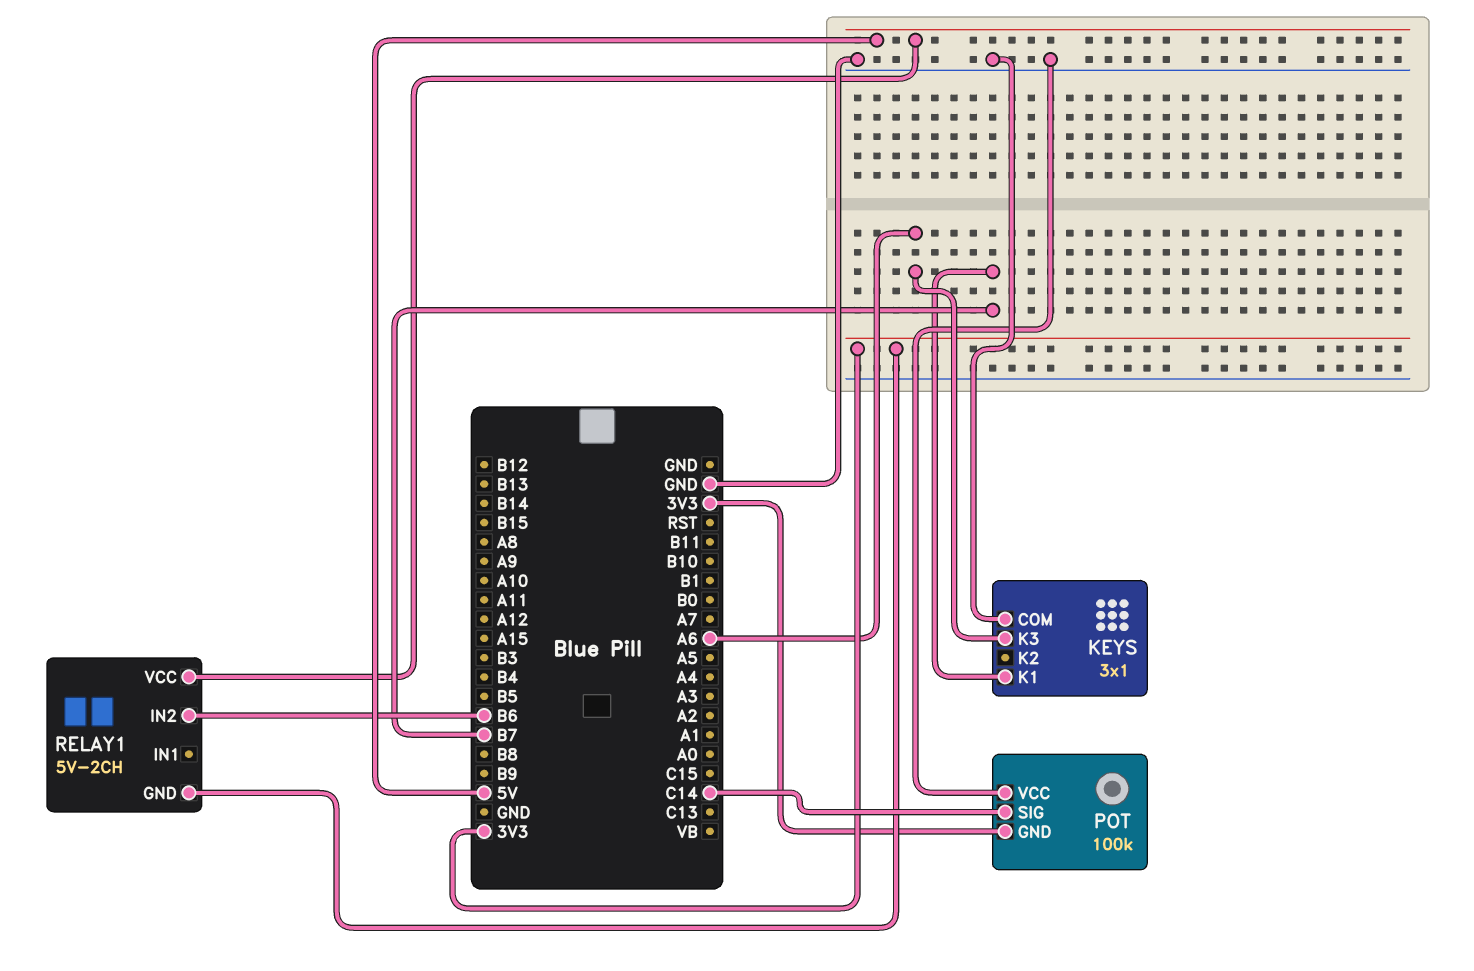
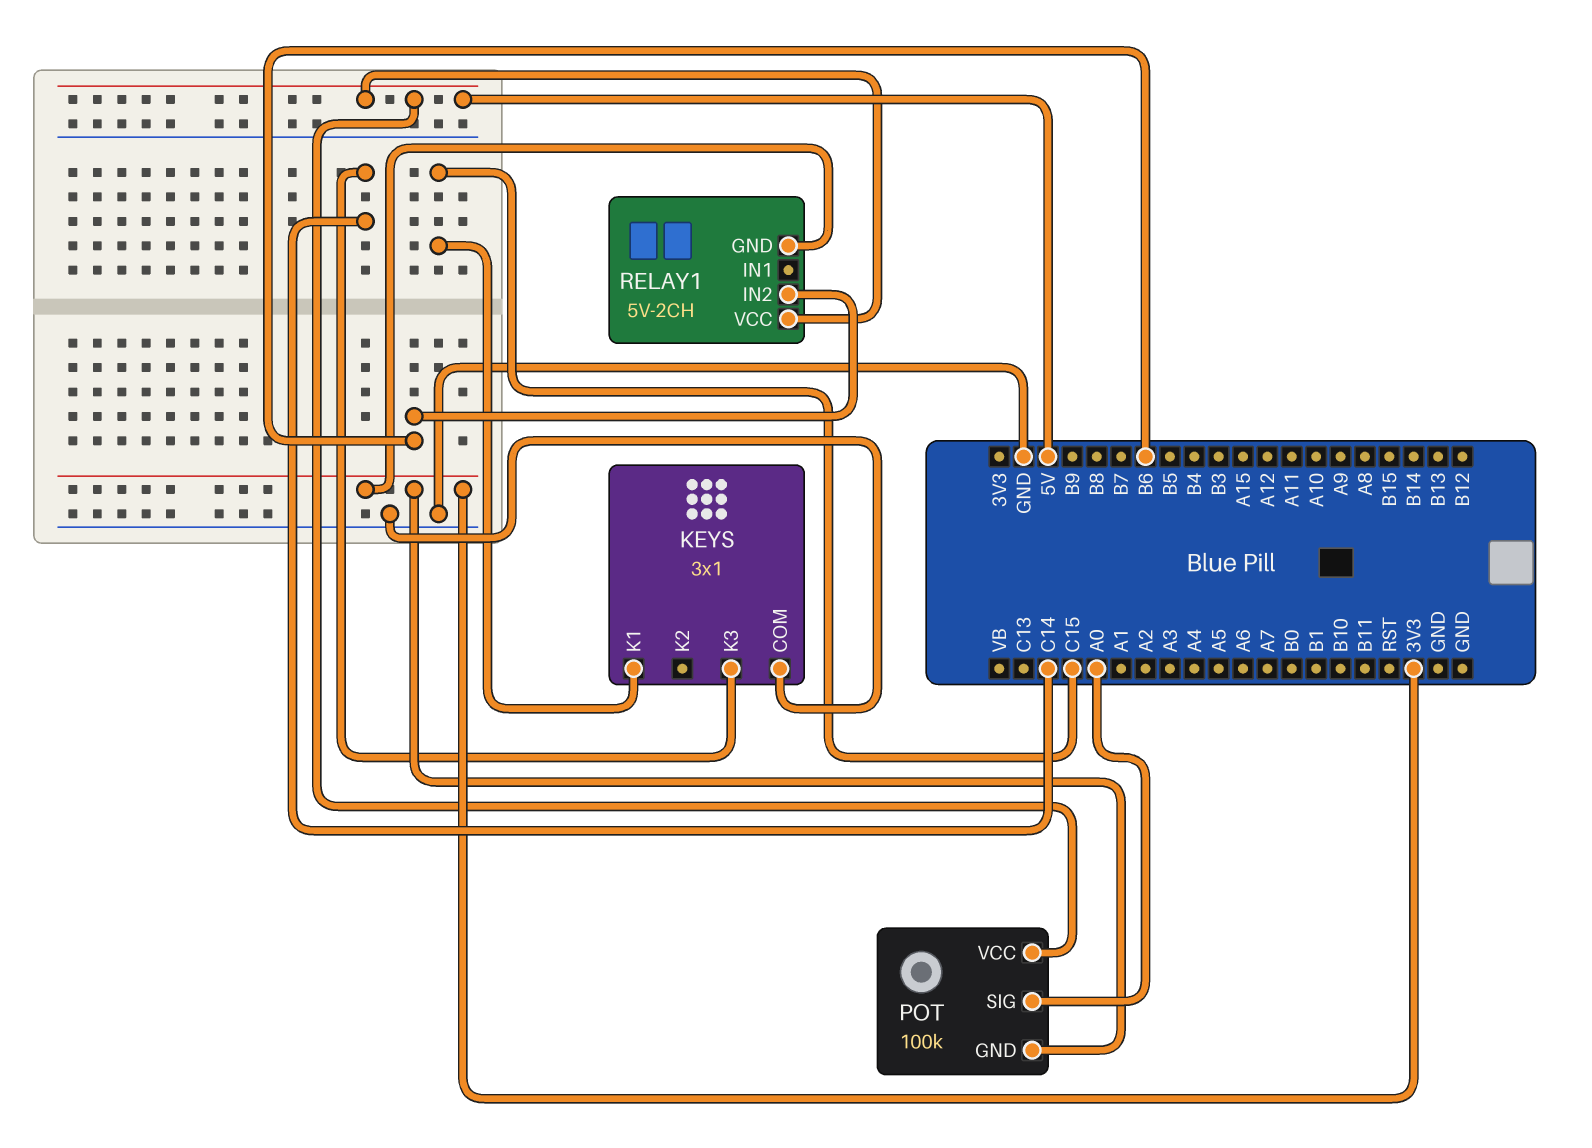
KEYS pin K1: B7 -> C15
KEYS pin K3: A6 -> C14
POT pin SIG: C14 -> A0
POT pin VCC: GND -> 5V

